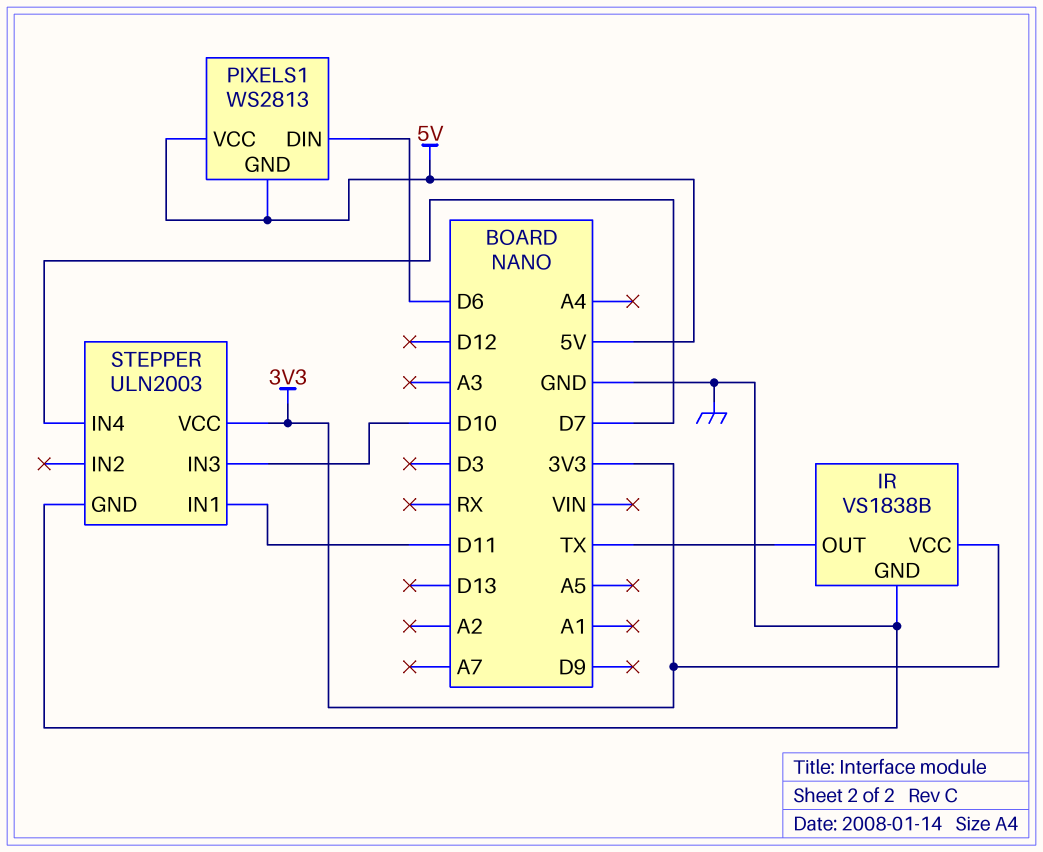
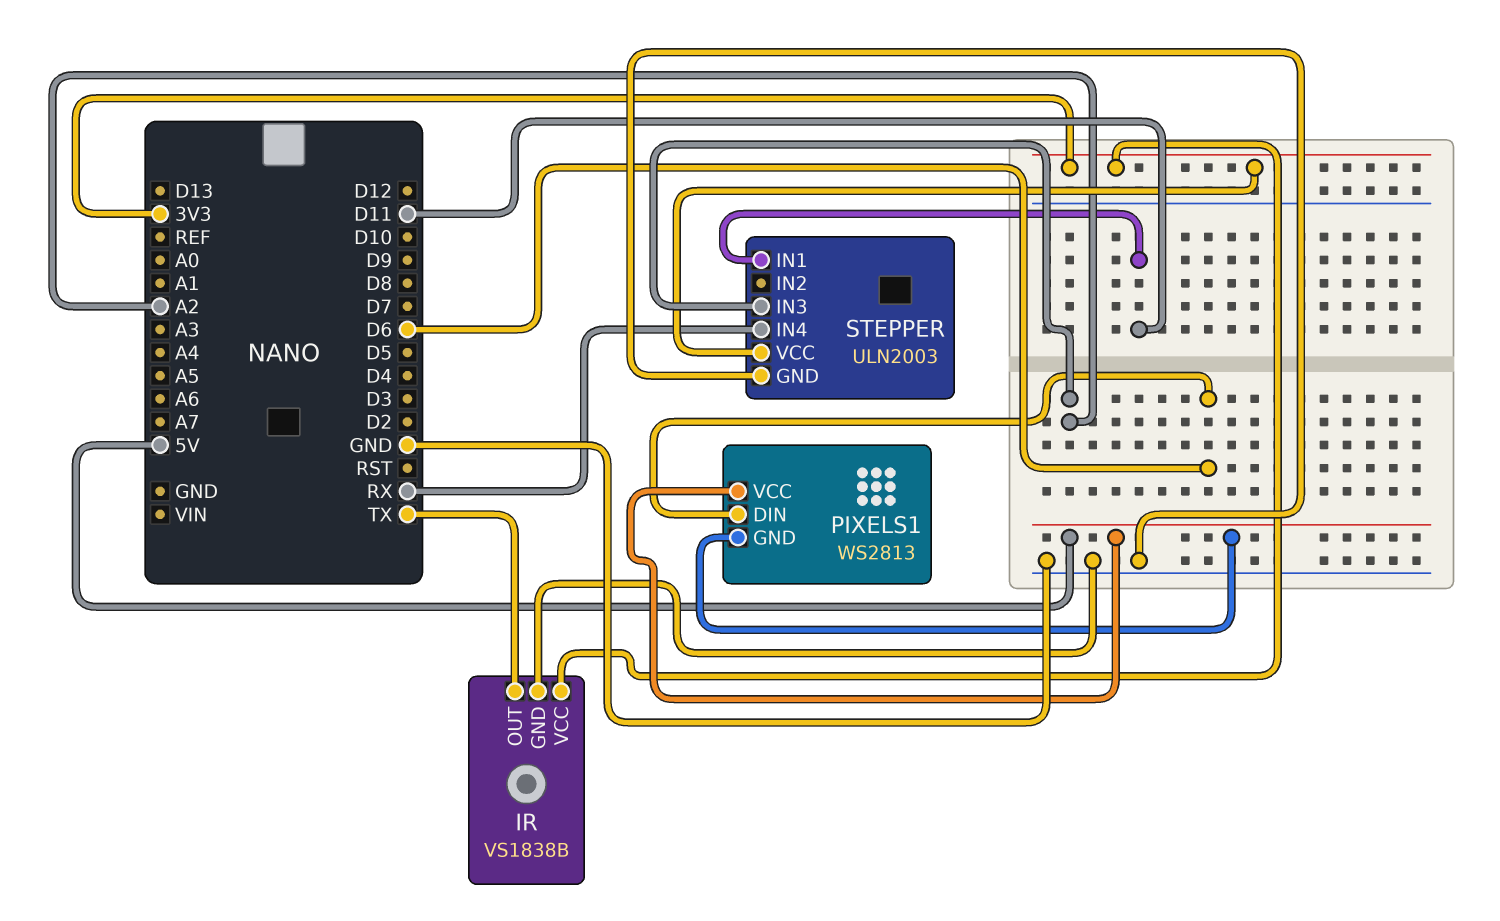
STEPPER pin IN3: D10 -> A2
STEPPER pin IN4: D7 -> RX

